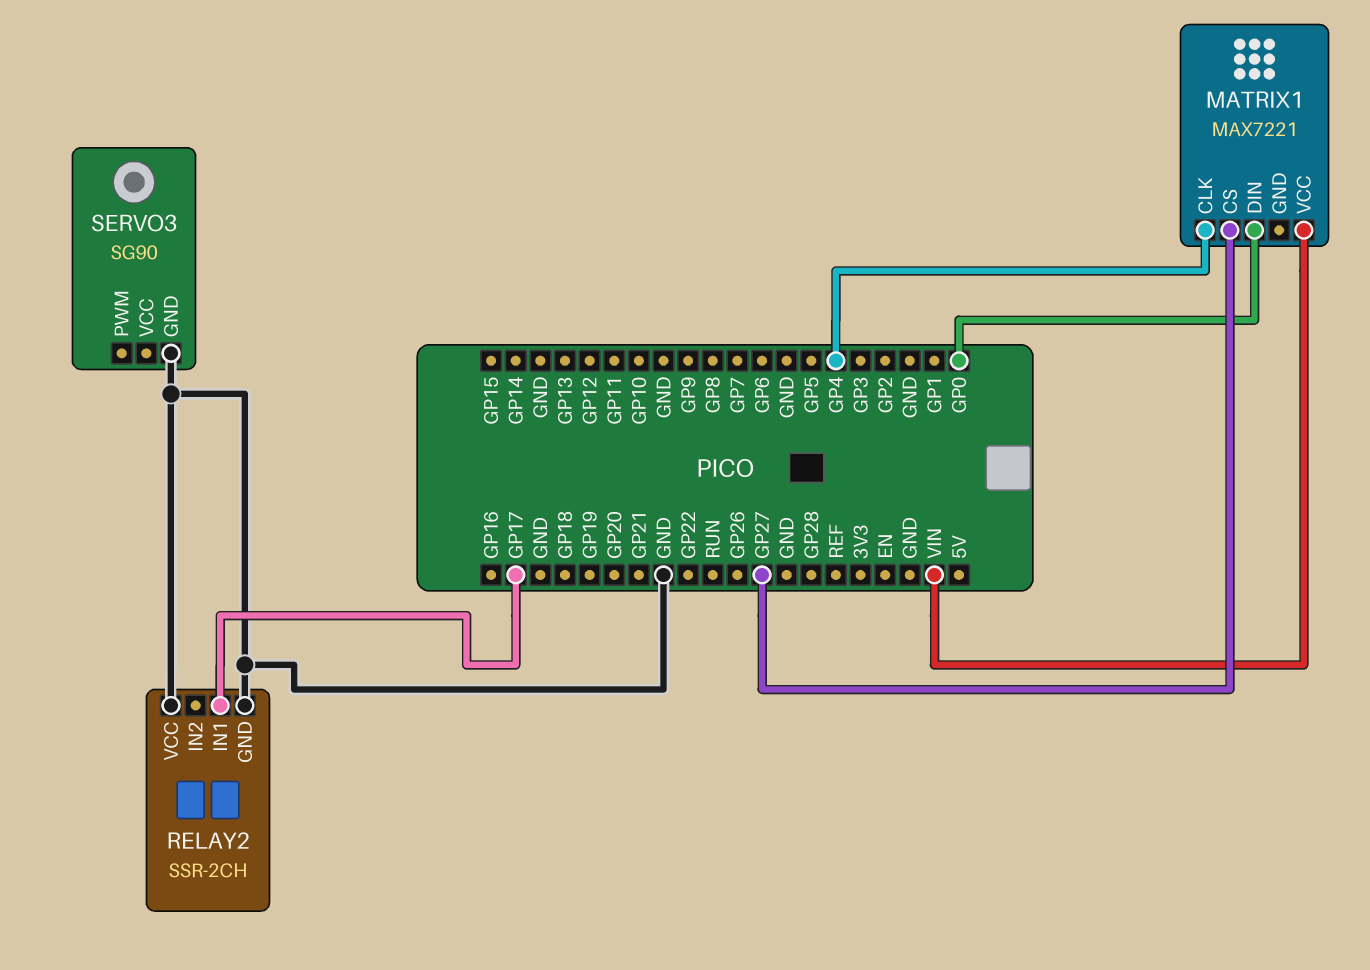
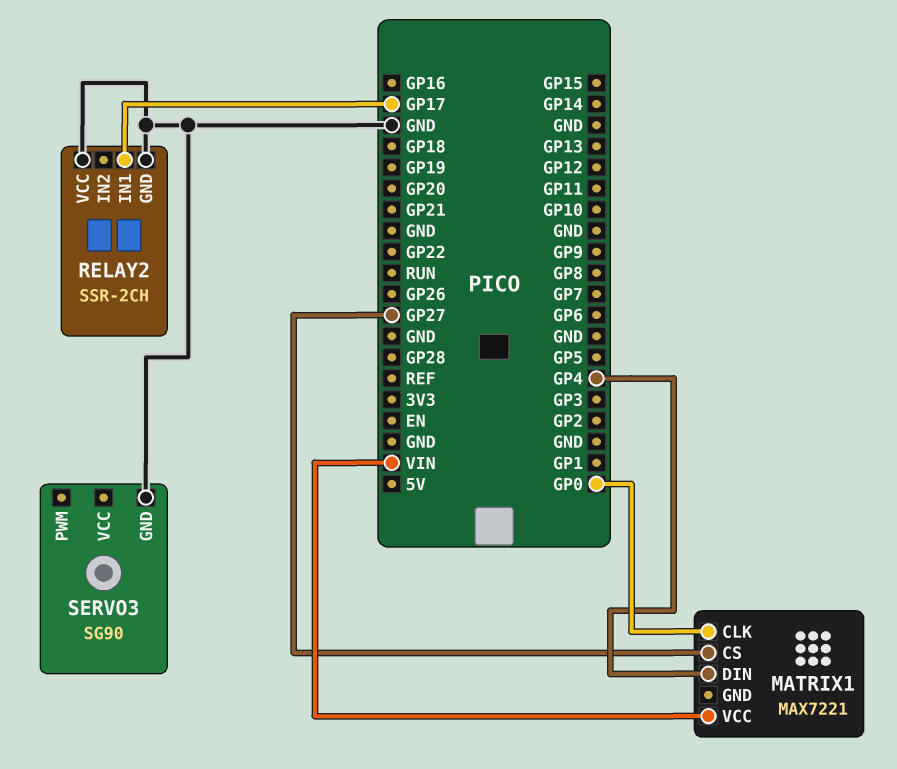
MATRIX1 pin CLK: GP4 -> GP0
MATRIX1 pin DIN: GP0 -> GP4

